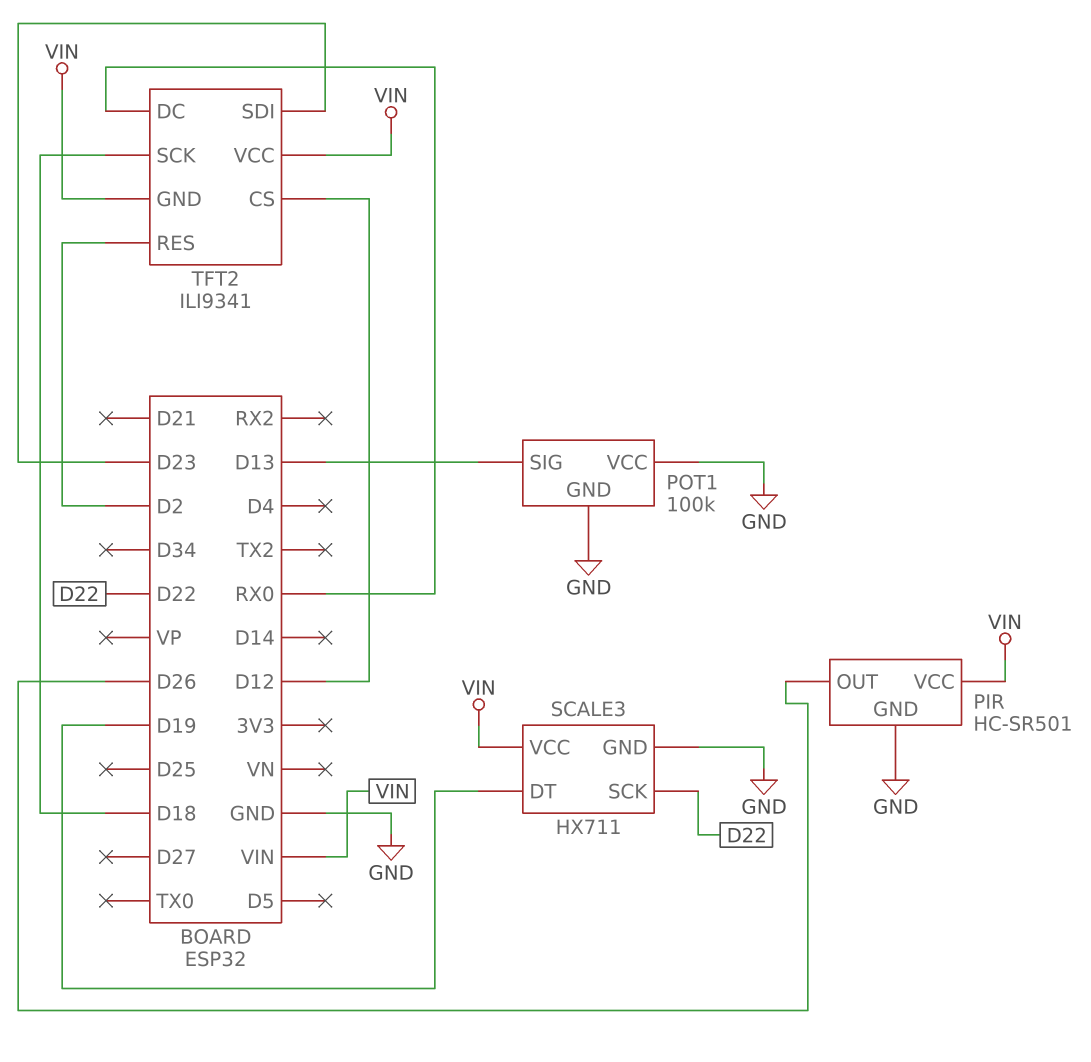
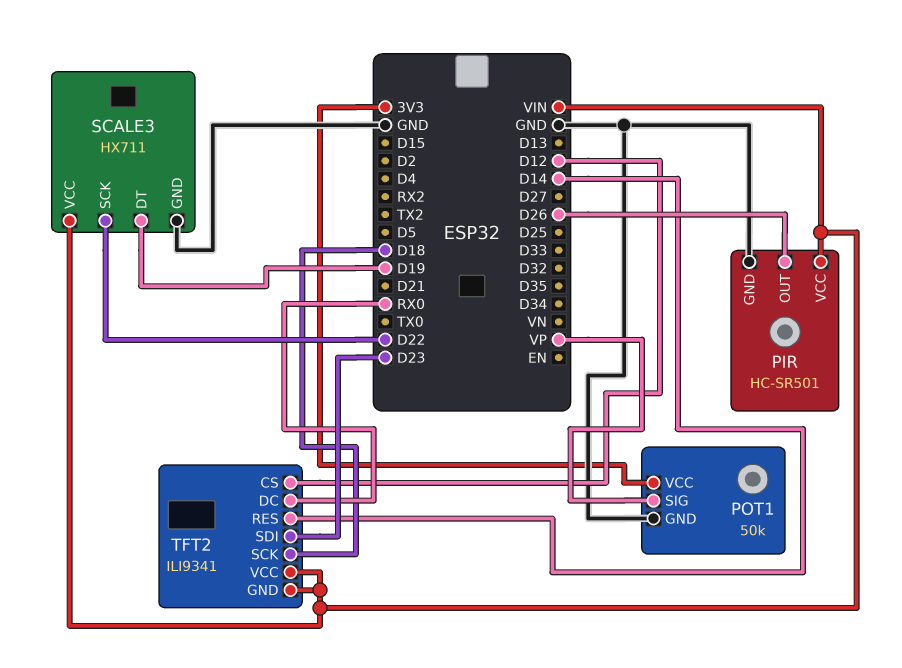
POT1: 100k -> 50k
POT1 pin SIG: D13 -> VP
POT1 pin VCC: GND -> 3V3
TFT2 pin RES: D2 -> D14

